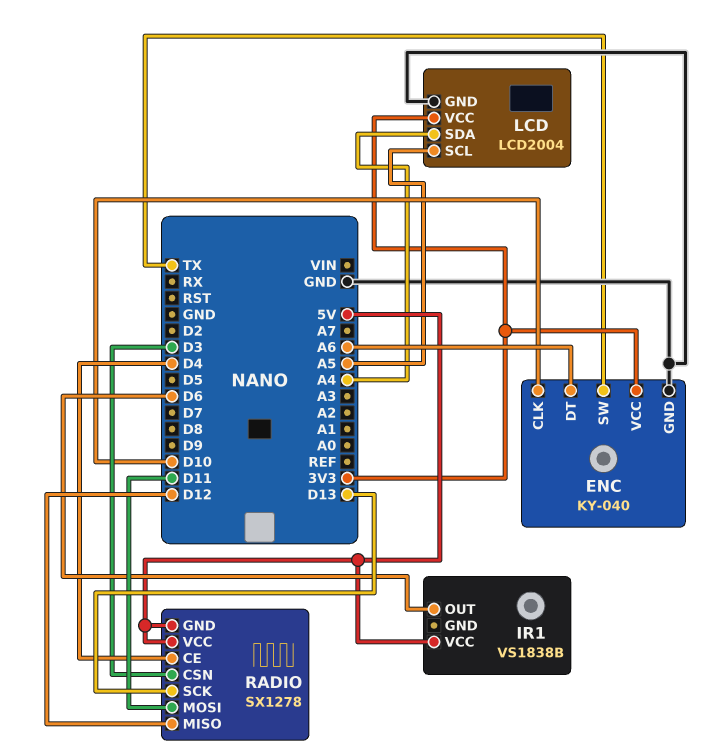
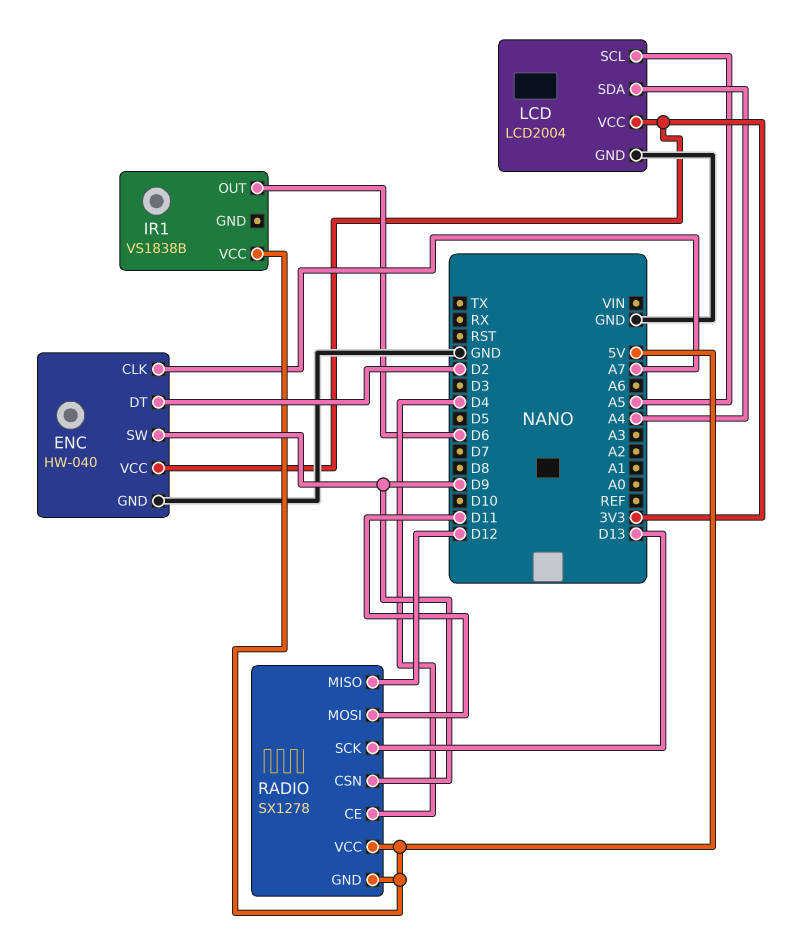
ENC: KY-040 -> HW-040
ENC pin CLK: D10 -> A7
ENC pin DT: A6 -> D2
ENC pin SW: TX -> D9
RADIO pin CSN: D3 -> D9

